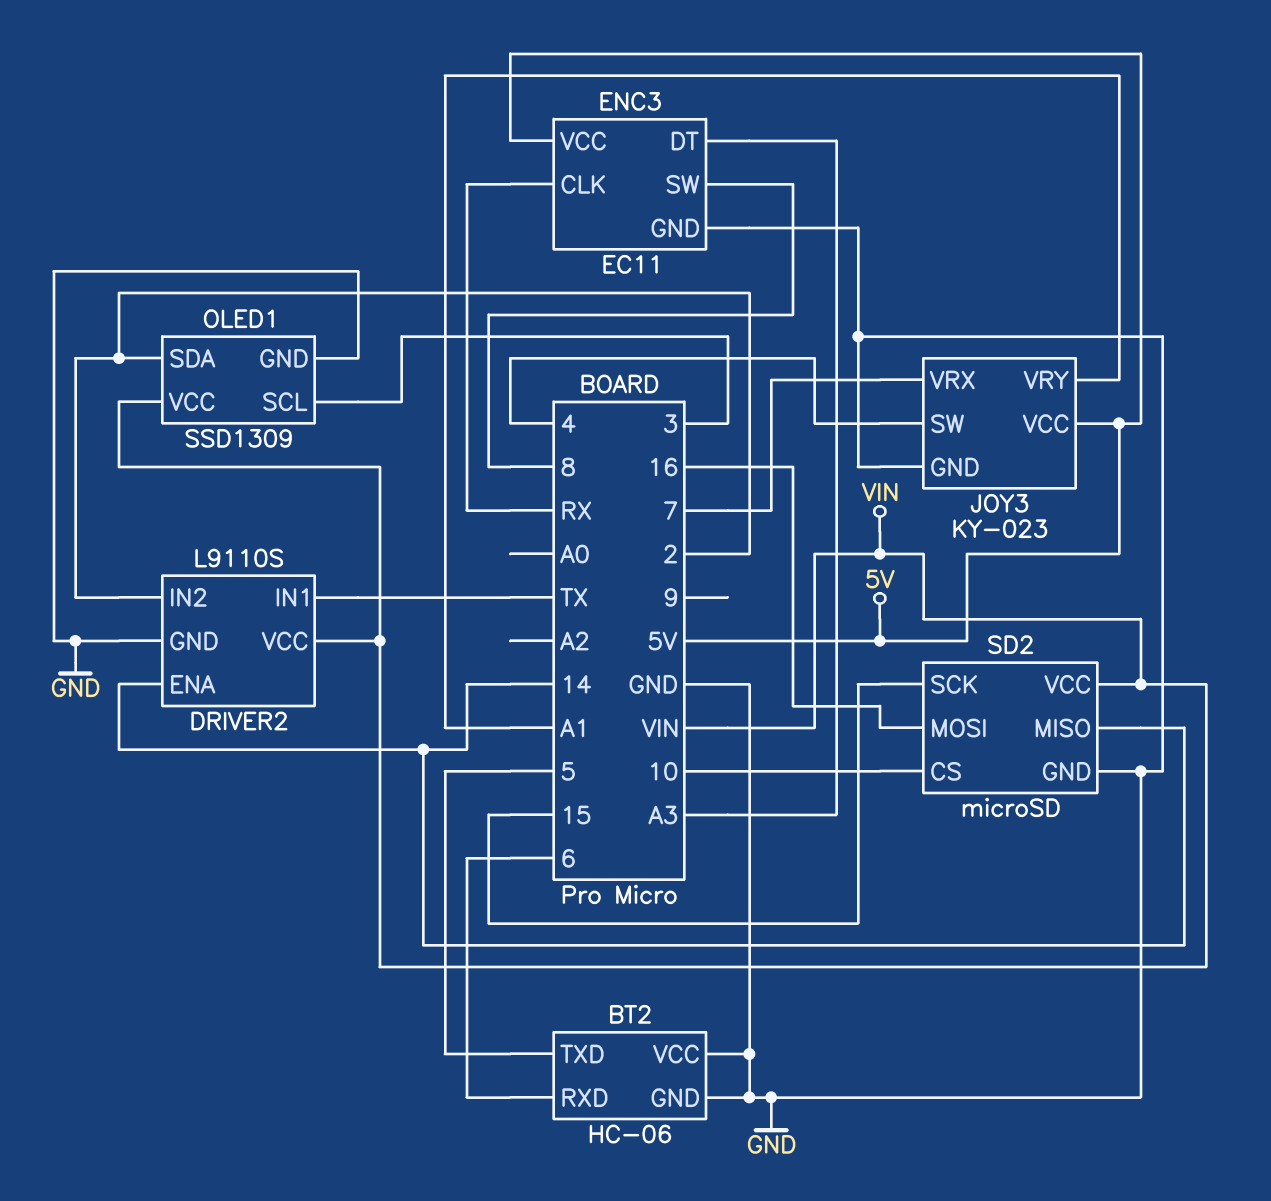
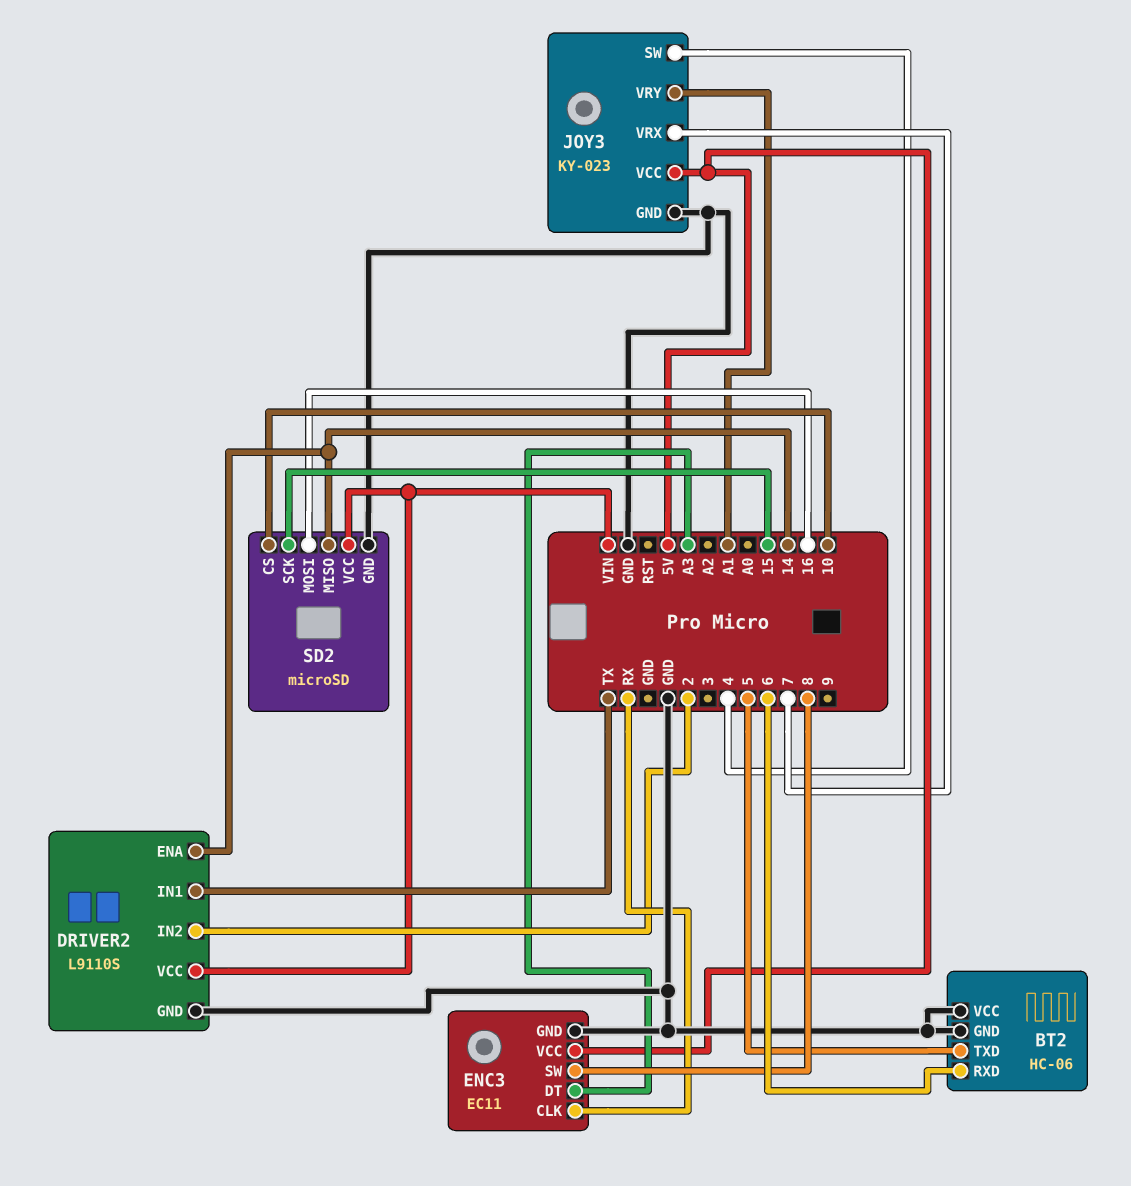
OLED1: SSD1309 -> none
OLED1 pin GND: GND -> none
OLED1 pin SCL: 3 -> none
OLED1 pin SDA: 2 -> none
OLED1 pin VCC: VIN -> none

